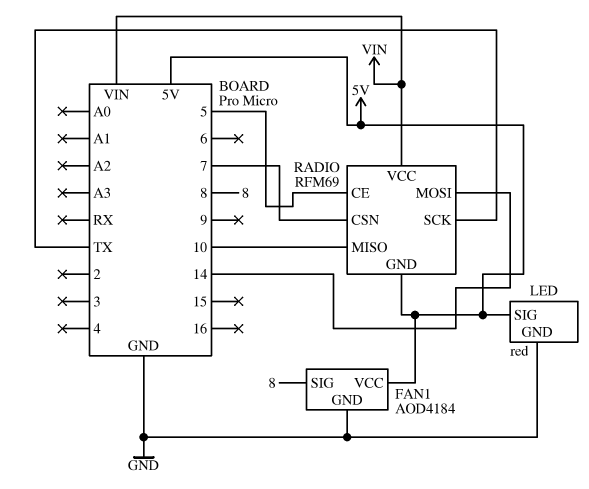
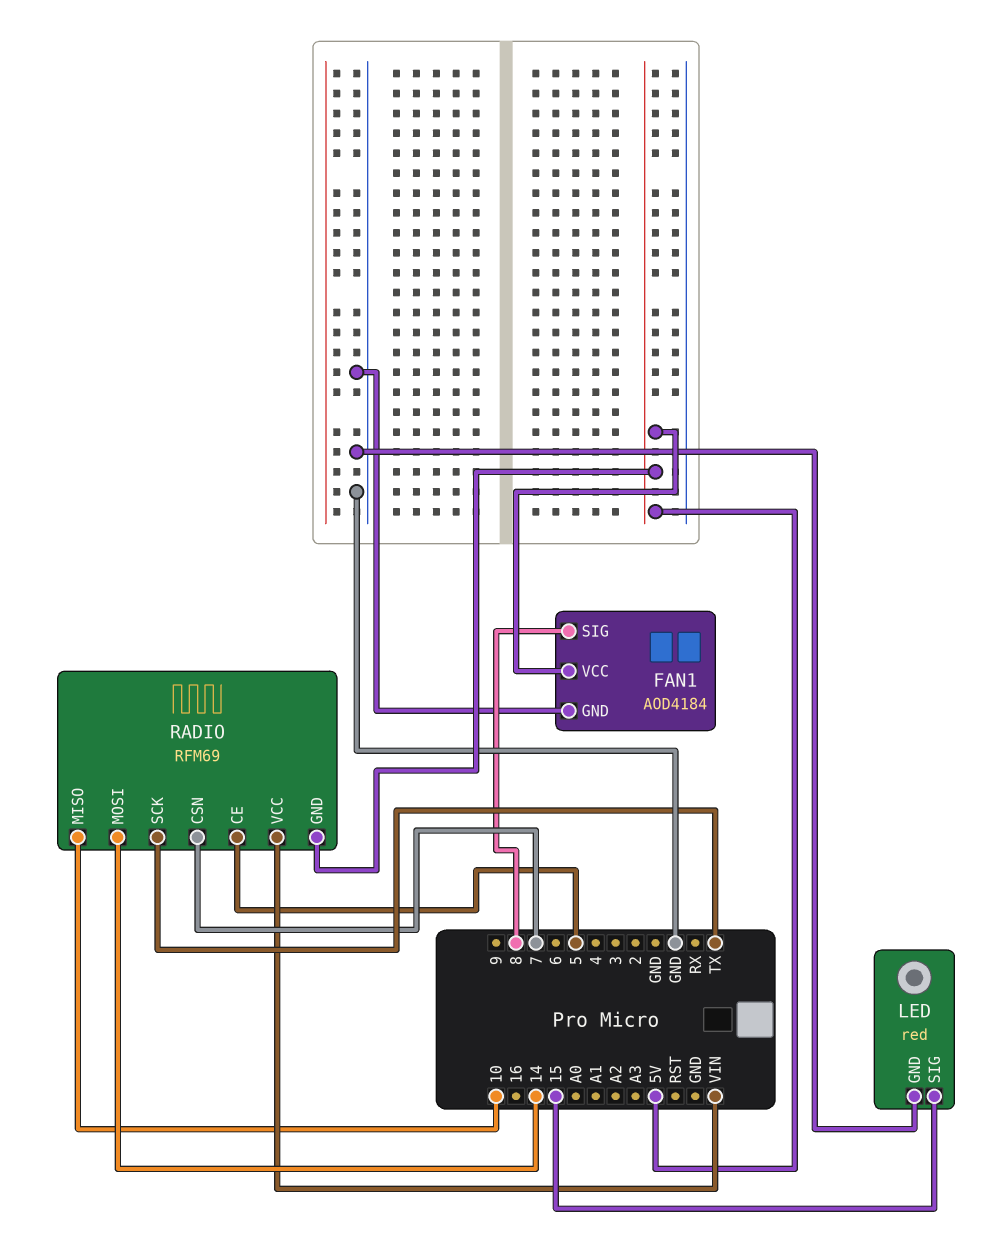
LED pin SIG: 5V -> 15

